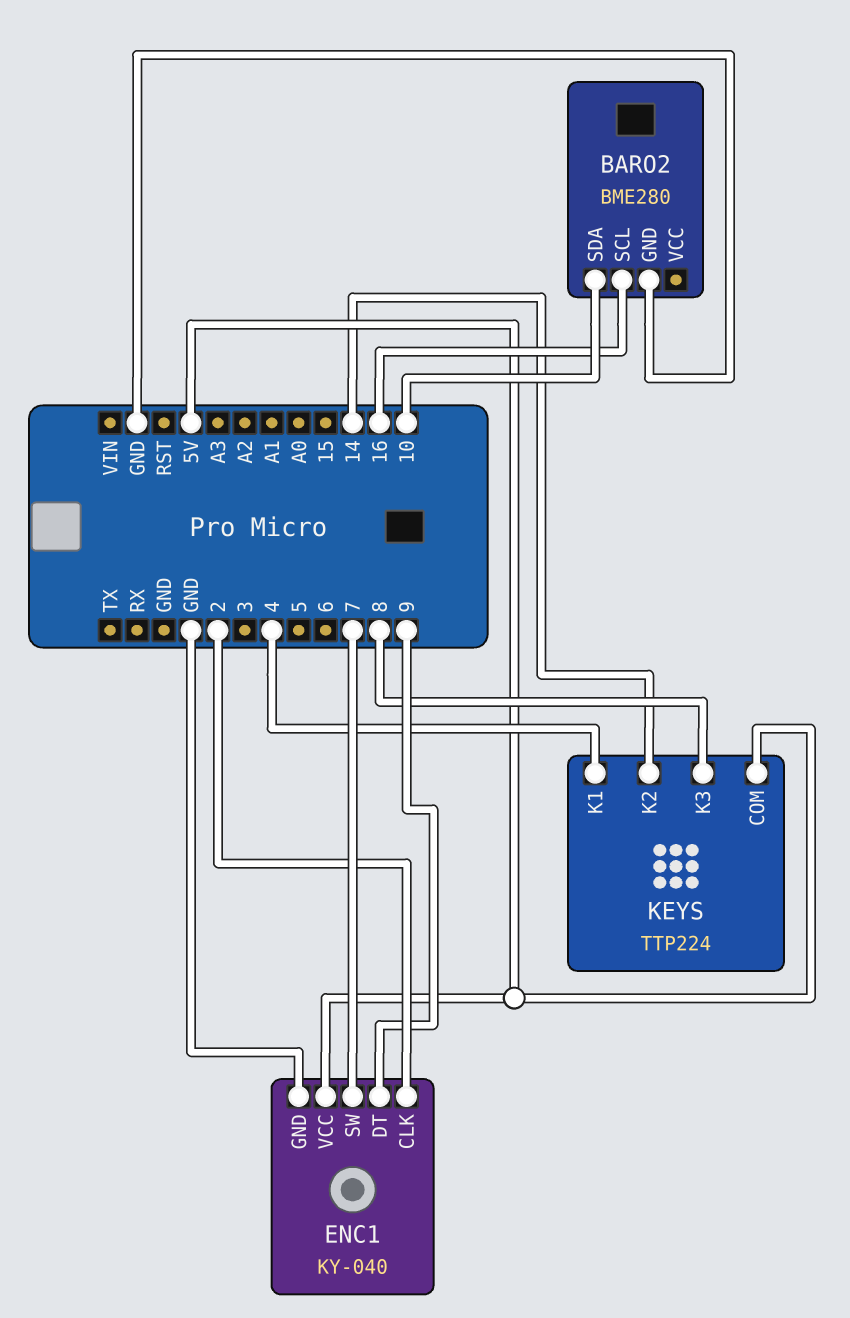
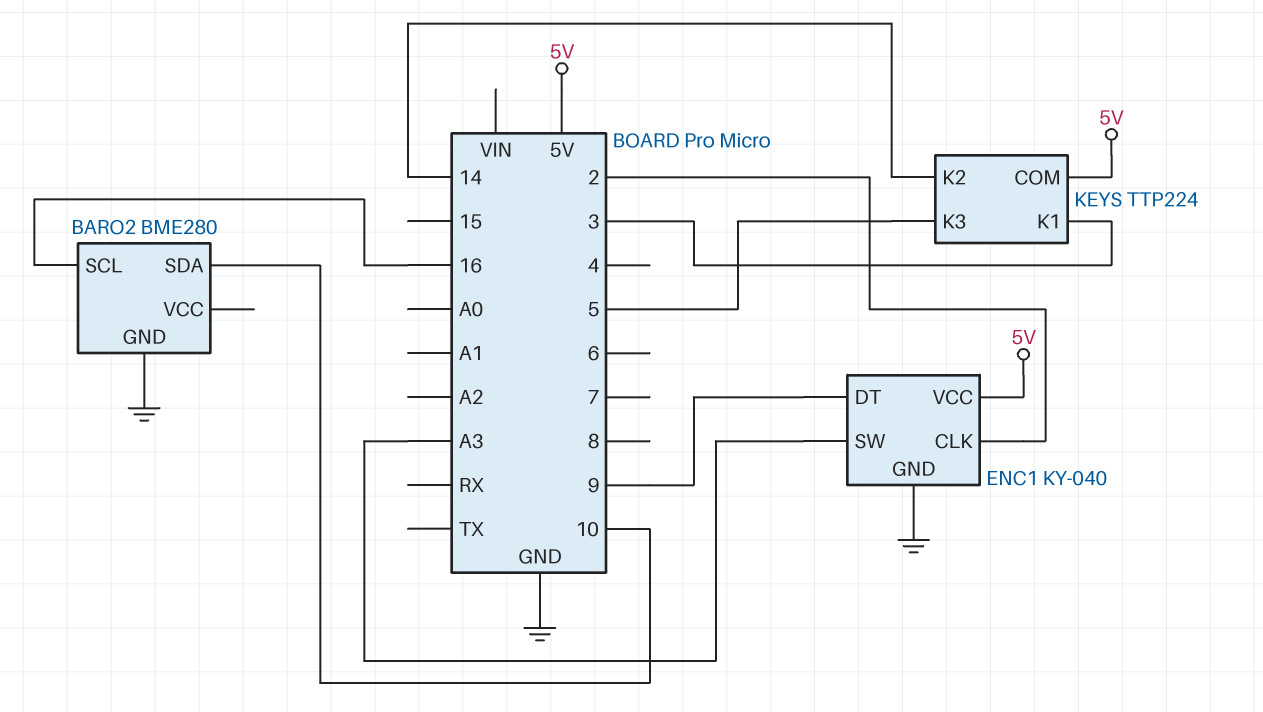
ENC1 pin SW: 7 -> A3
KEYS pin K1: 4 -> 3
KEYS pin K3: 8 -> 5

